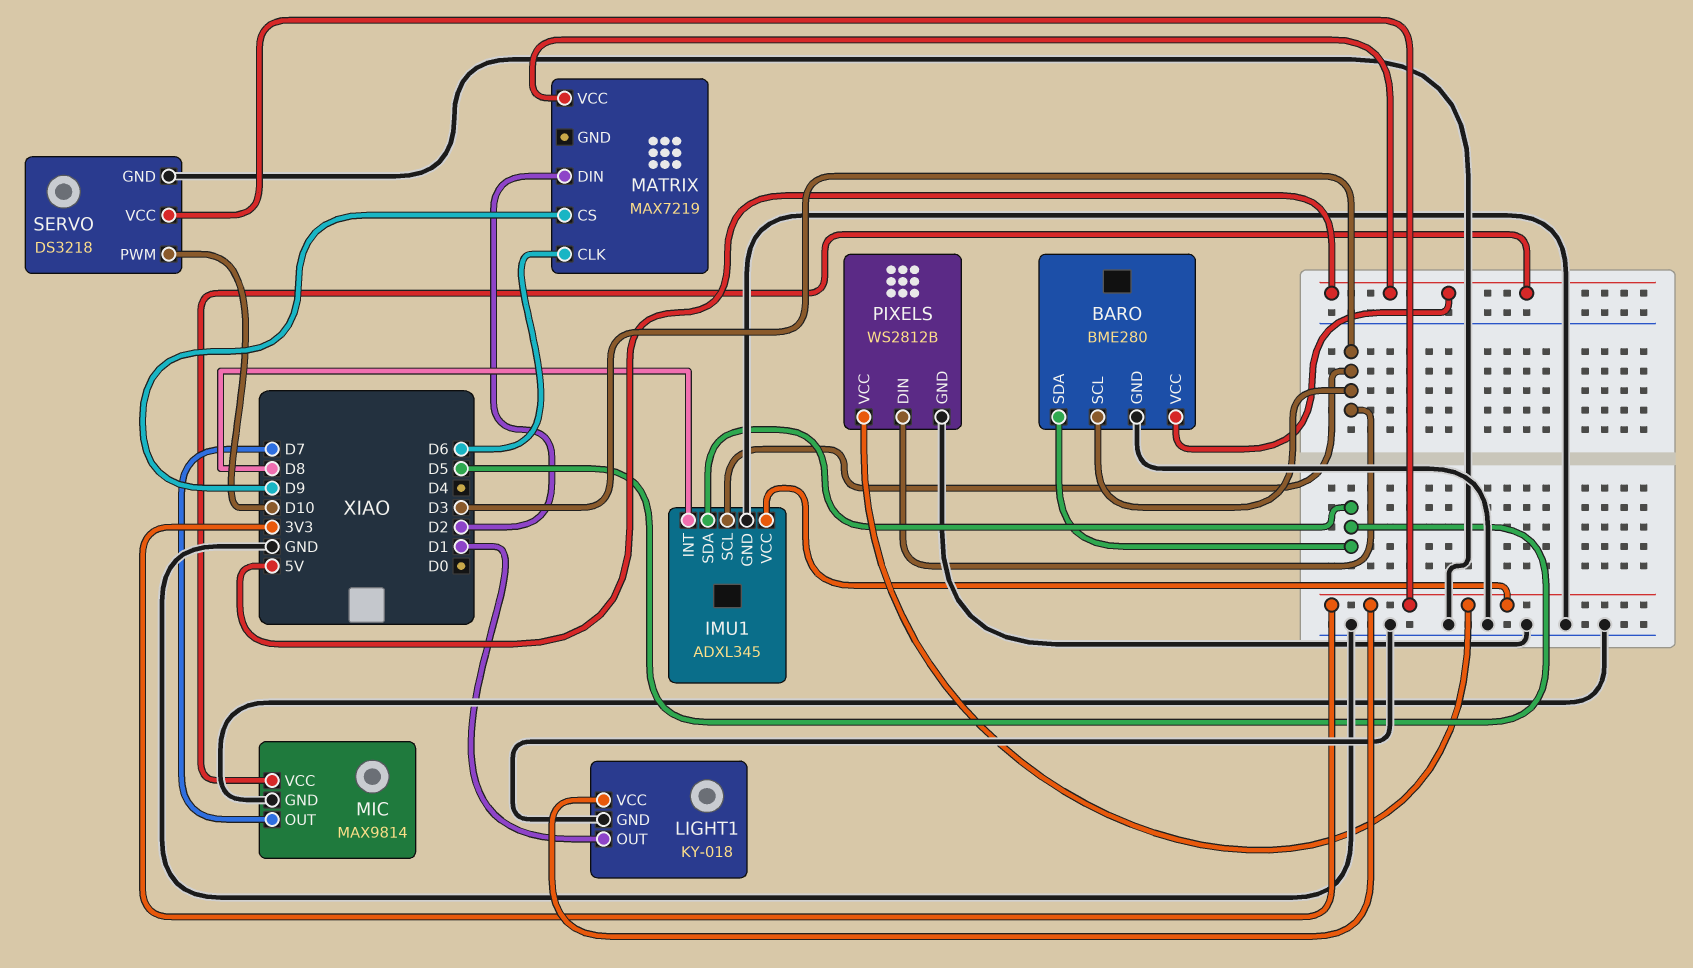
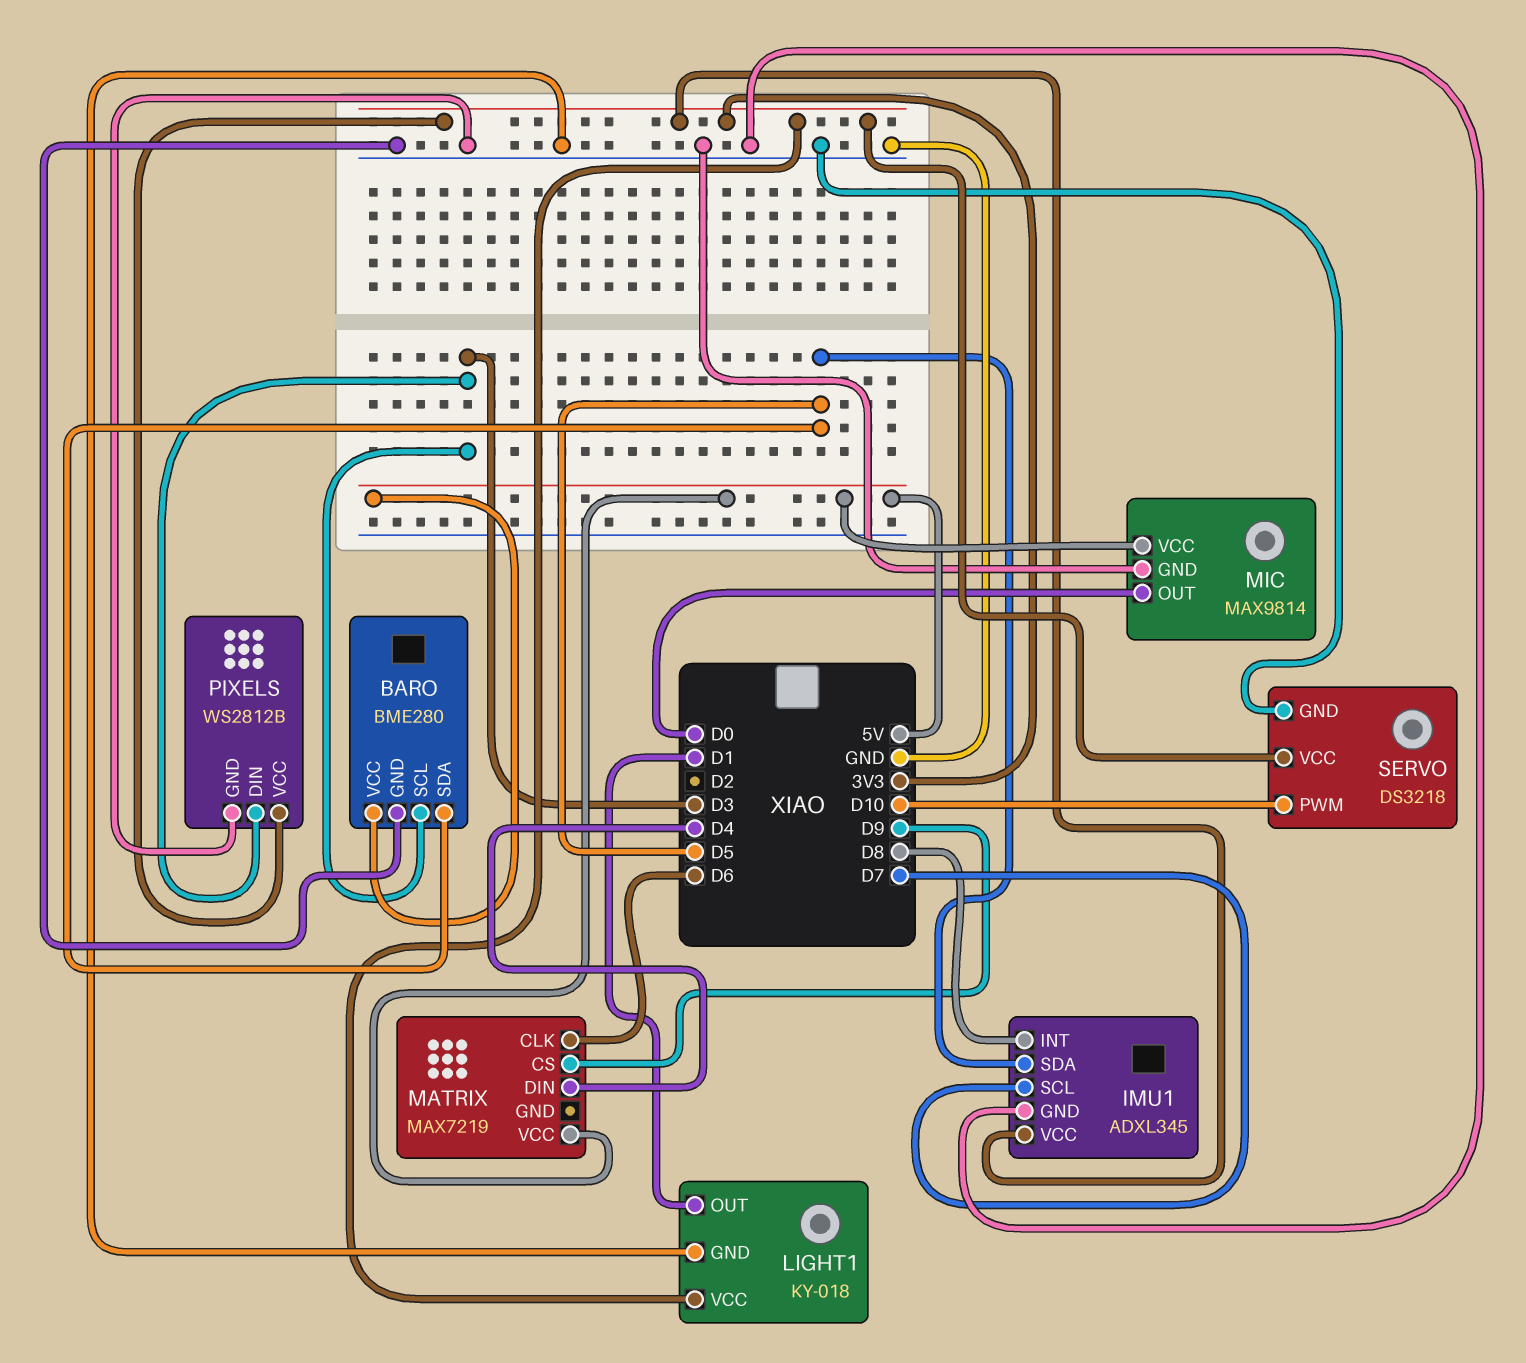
IMU1 pin SCL: D3 -> D7
MATRIX pin DIN: D2 -> D4
MIC pin OUT: D7 -> D0

